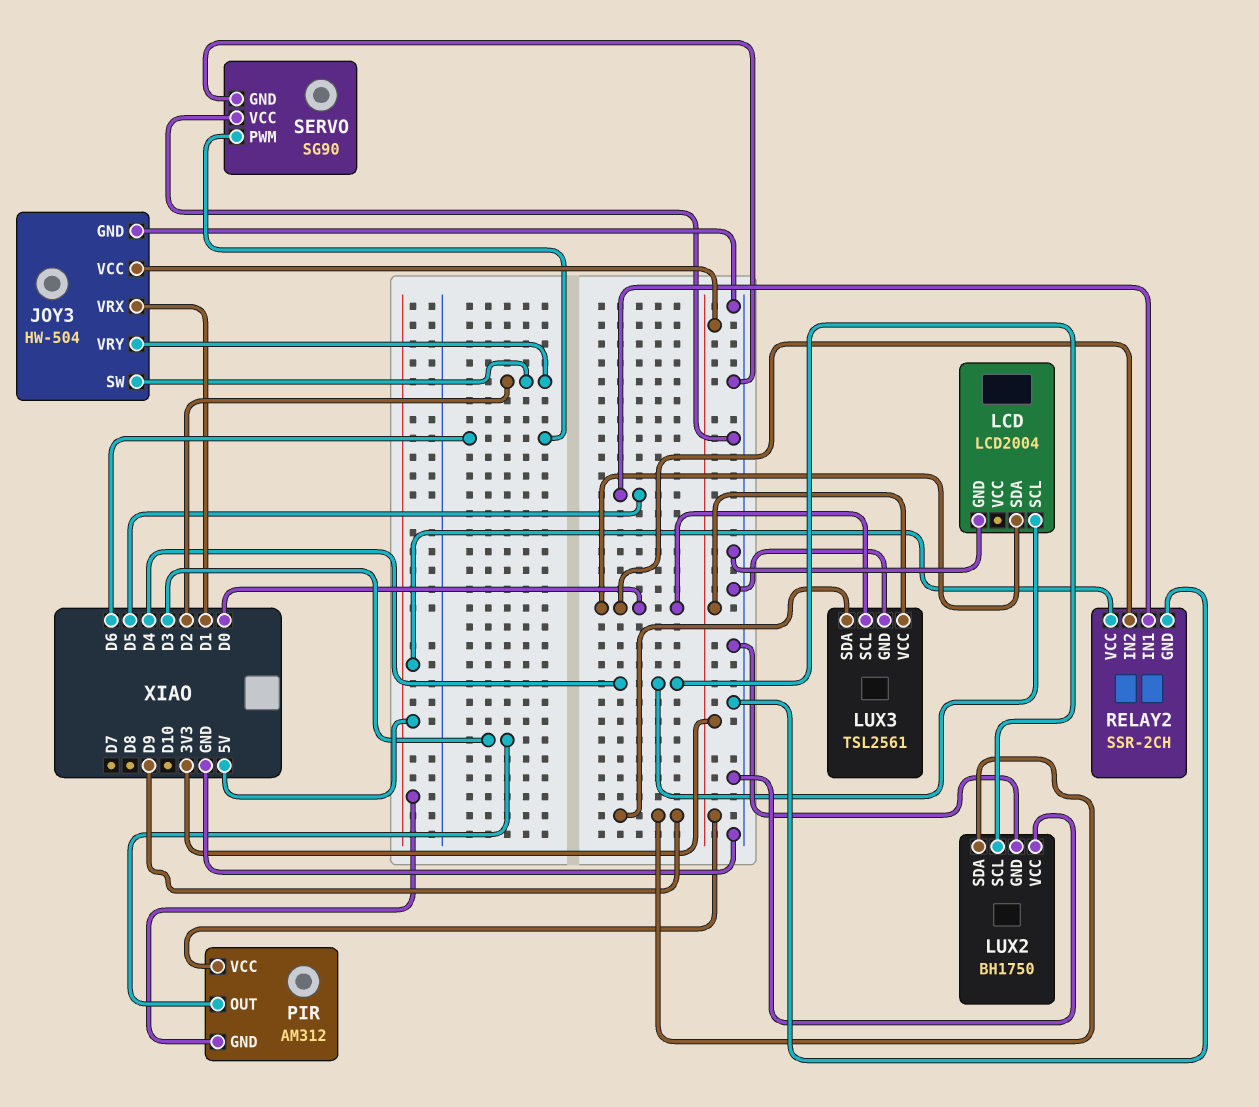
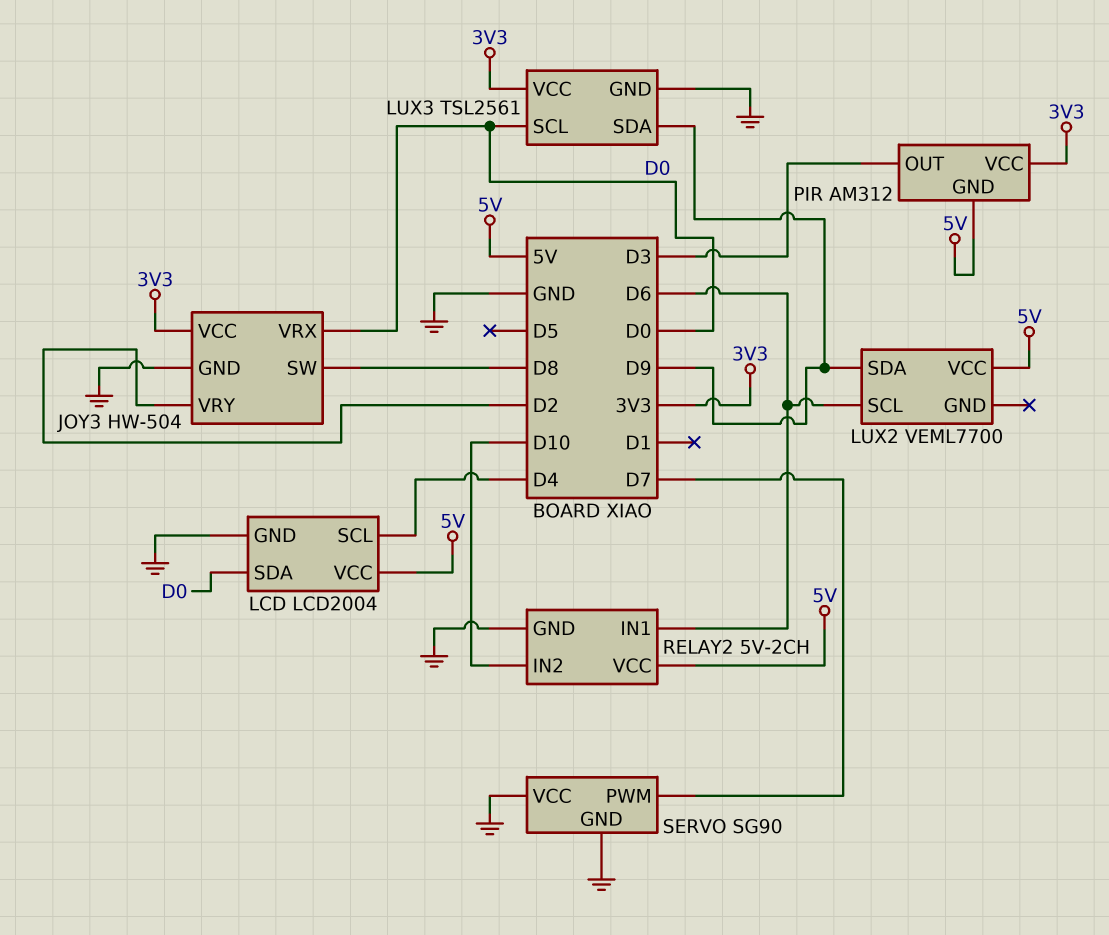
JOY3 pin SW: D2 -> D8
JOY3 pin VRX: D1 -> D0
LCD pin VCC: none -> 5V
LUX2: BH1750 -> VEML7700
LUX2 pin GND: GND -> none
LUX2 pin SCL: D4 -> D6
LUX2 pin VCC: GND -> 5V
RELAY2: SSR-2CH -> 5V-2CH
RELAY2 pin IN1: D5 -> D6
RELAY2 pin IN2: D0 -> D10
SERVO pin PWM: D6 -> D7

